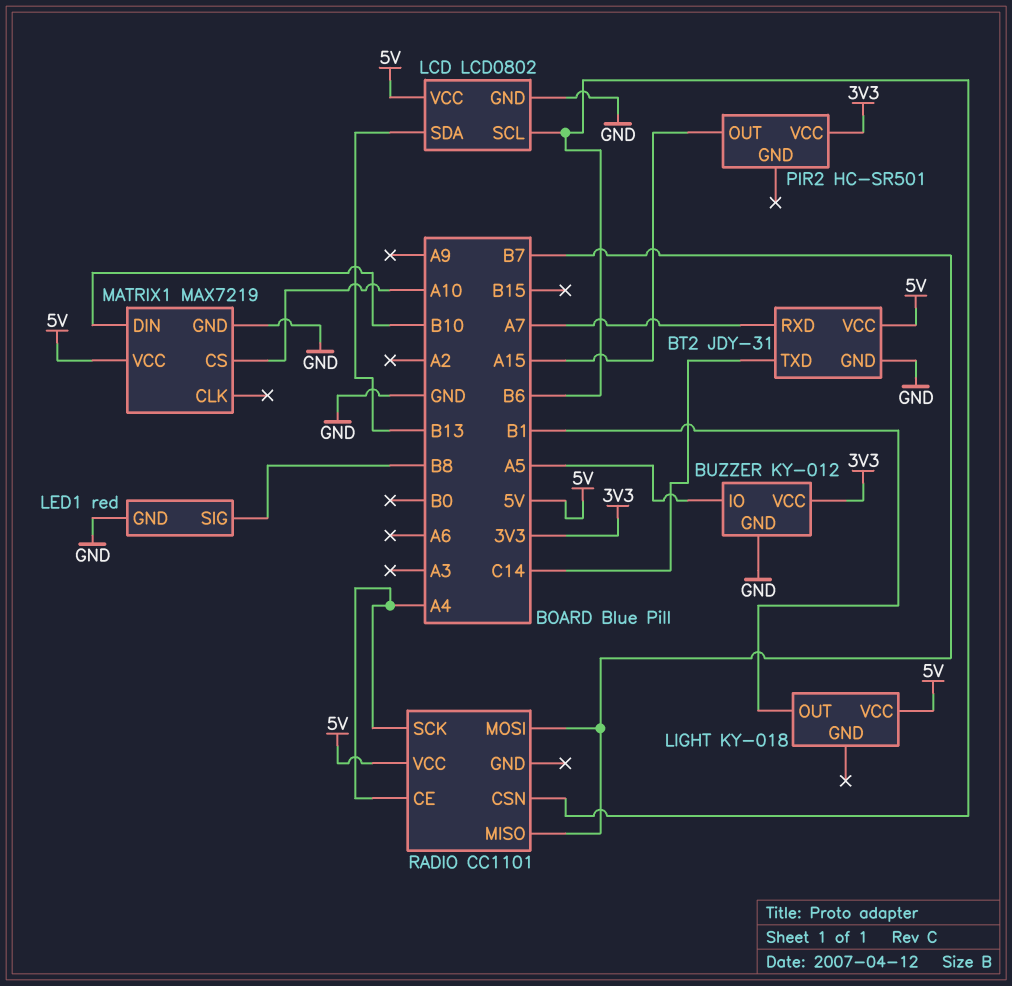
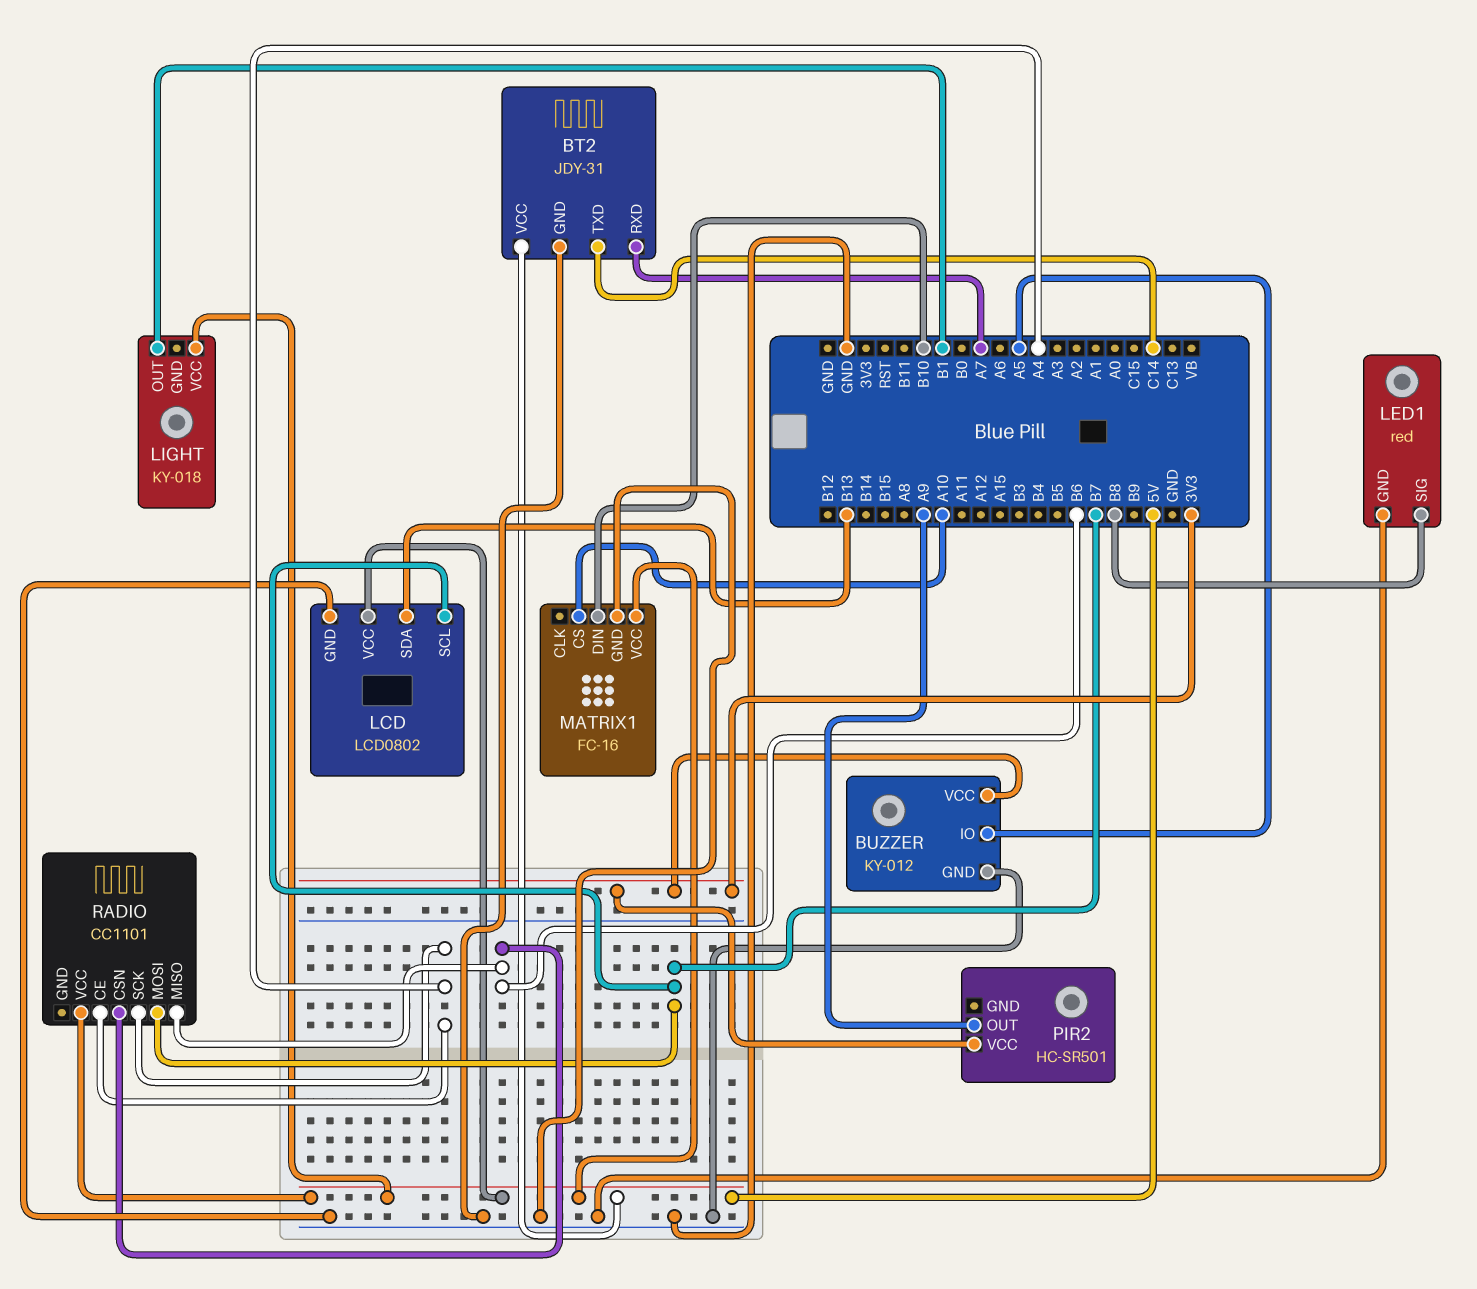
LCD pin SCL: B6 -> B7
MATRIX1: MAX7219 -> FC-16
PIR2 pin OUT: A15 -> A9
RADIO pin MISO: B7 -> B6

